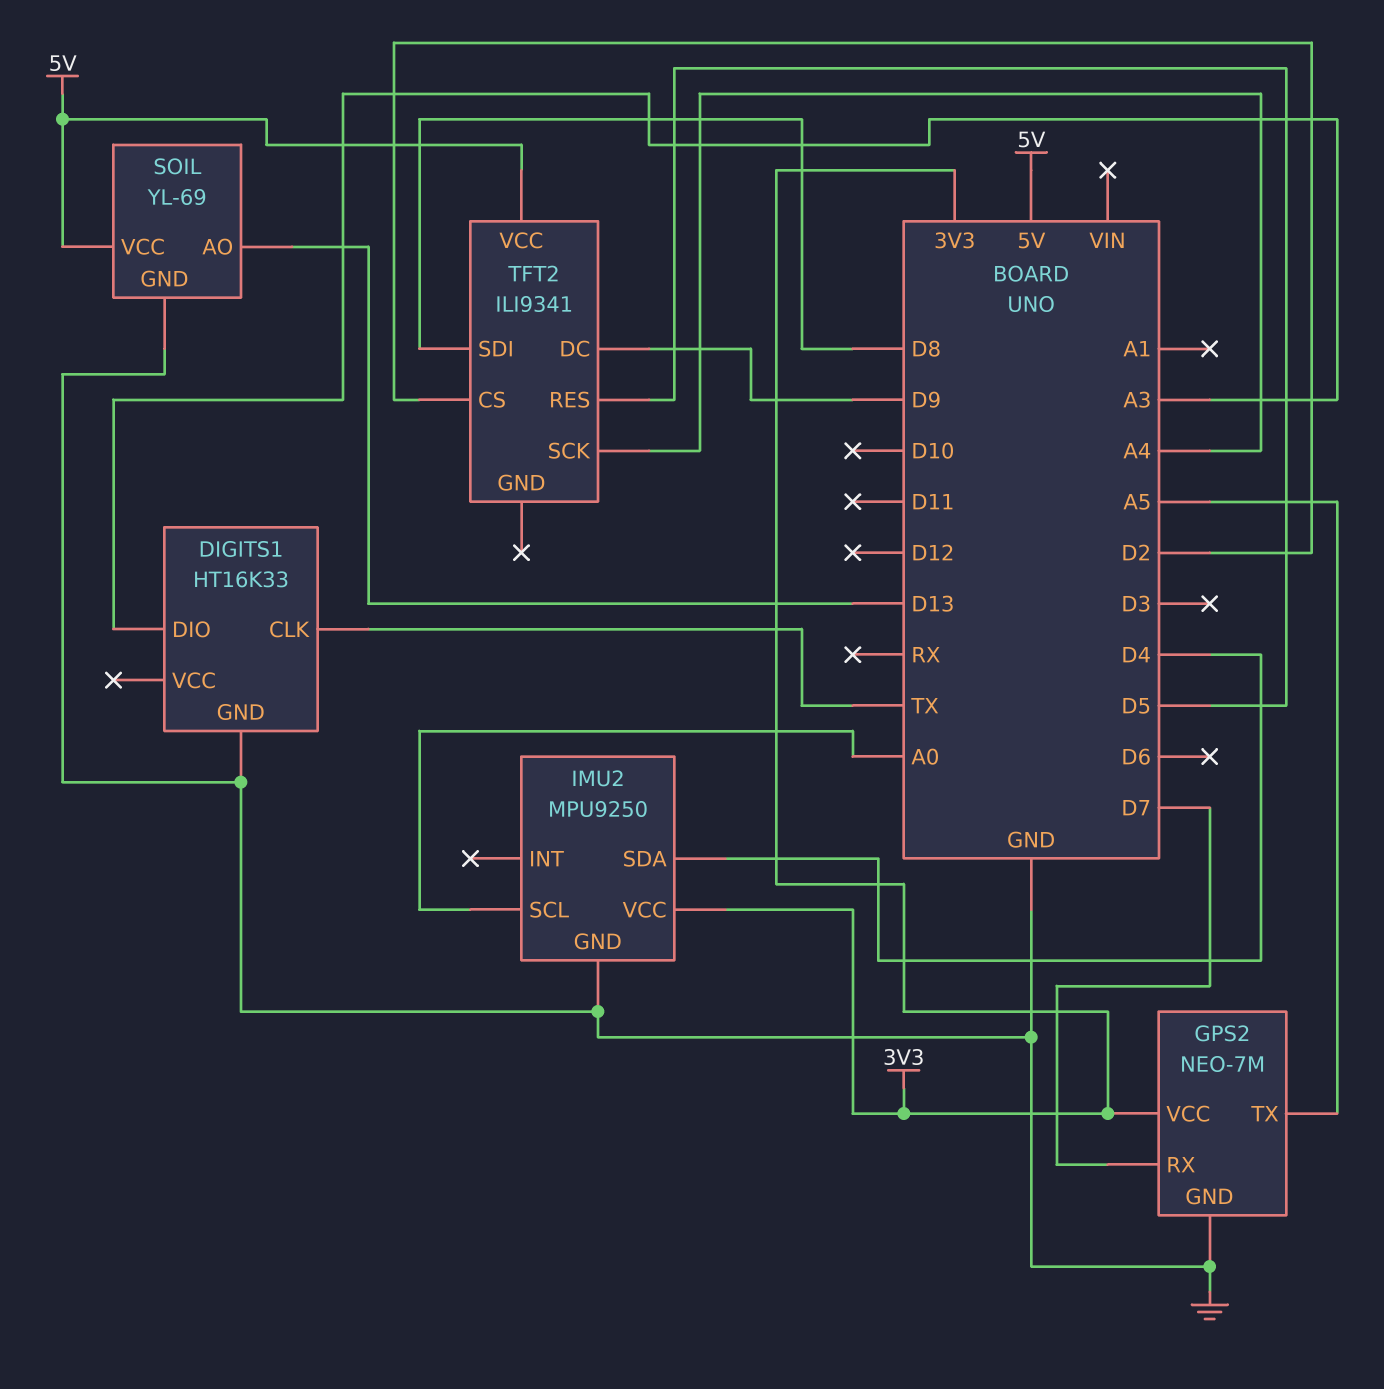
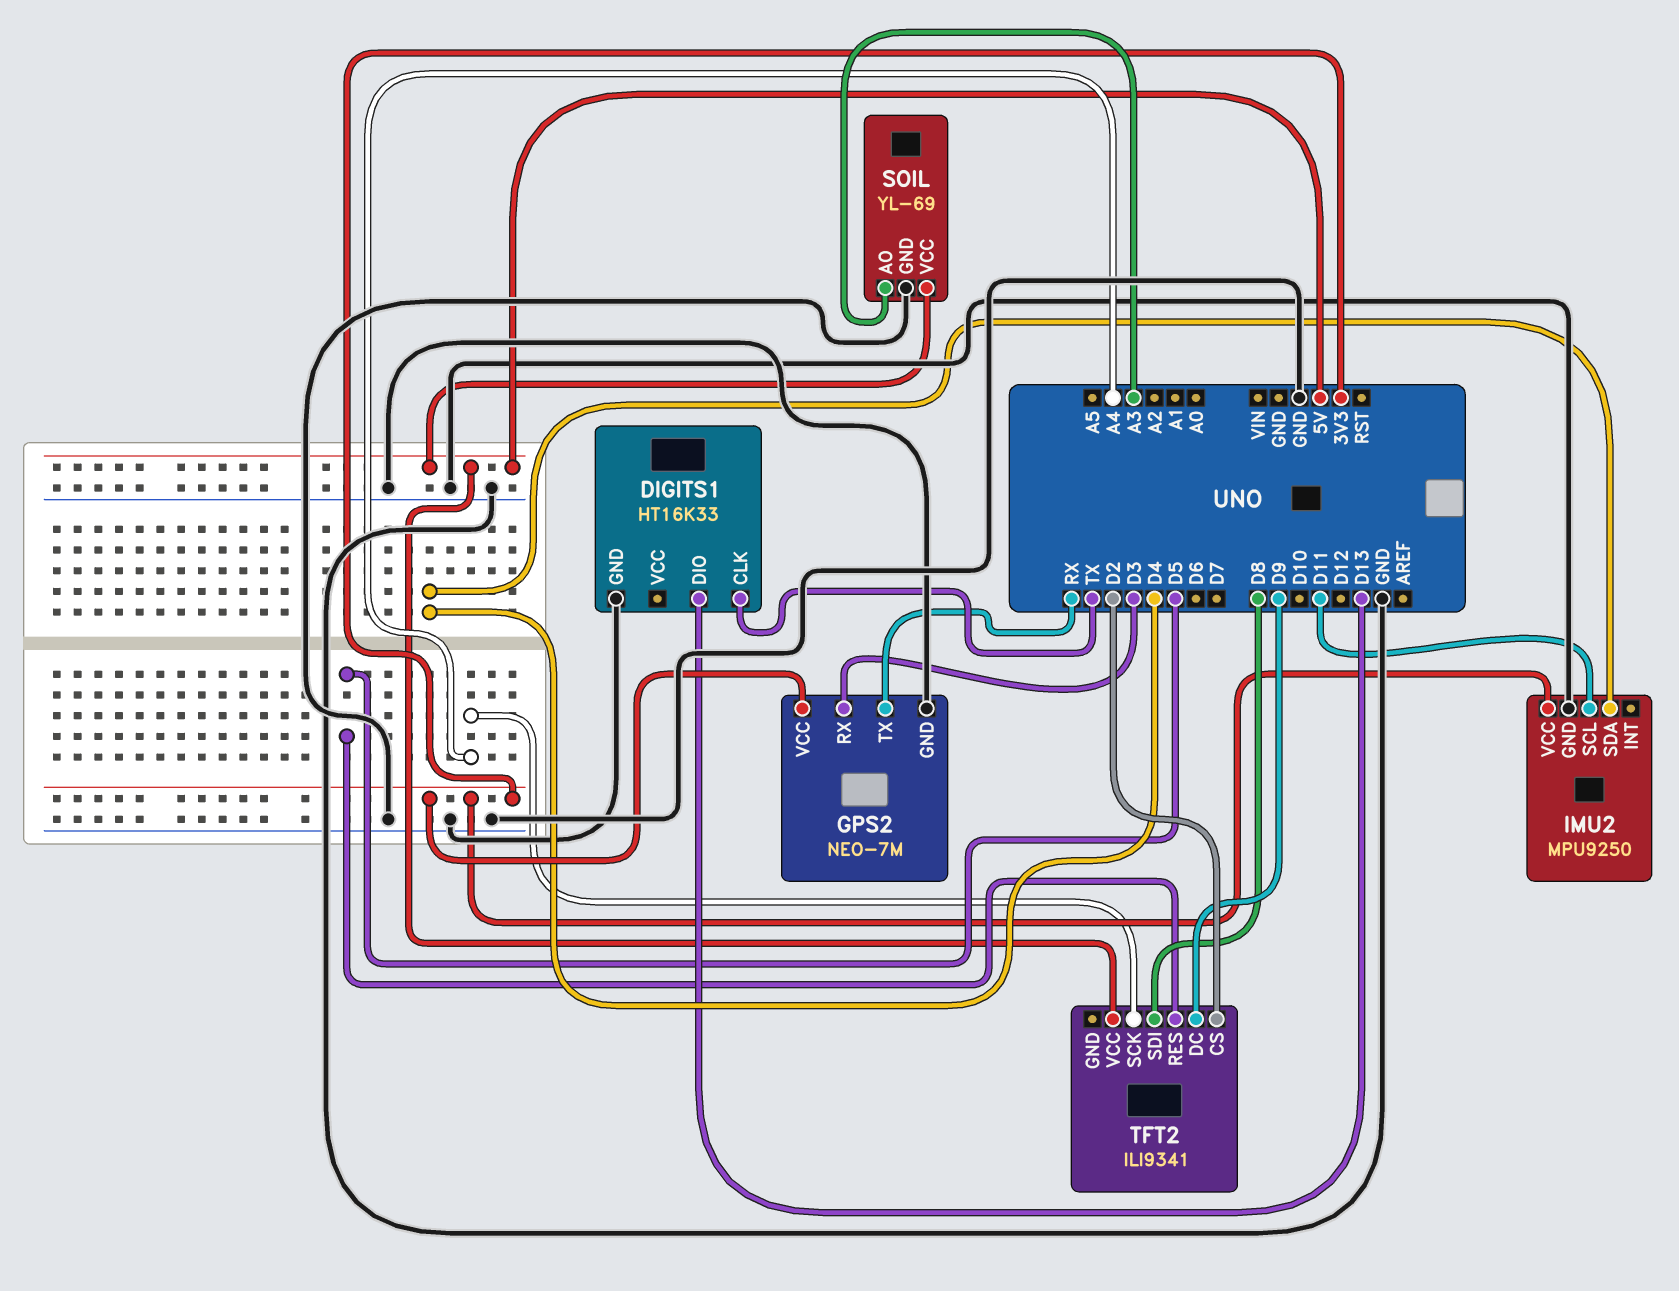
DIGITS1 pin DIO: A3 -> D13
GPS2 pin RX: D7 -> D3
GPS2 pin TX: A5 -> RX
IMU2 pin SCL: A0 -> D11
SOIL pin AO: D13 -> A3

